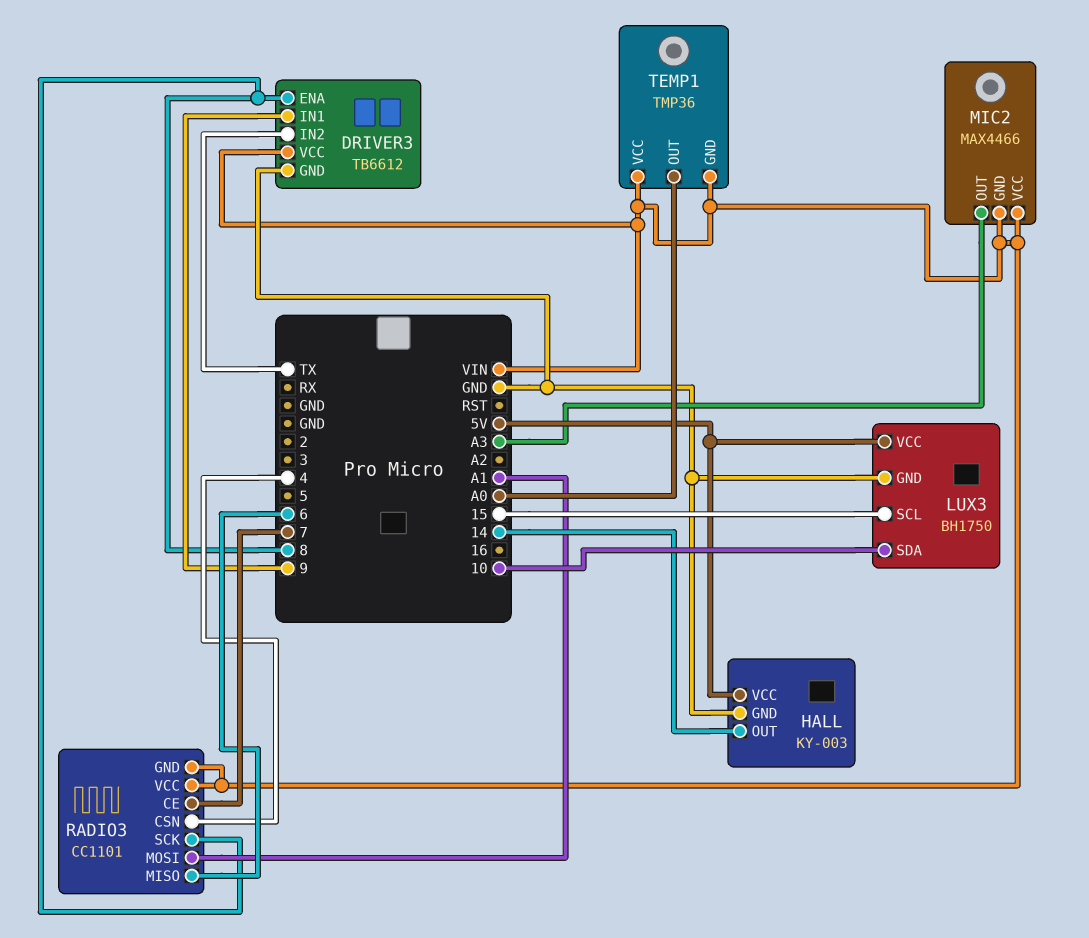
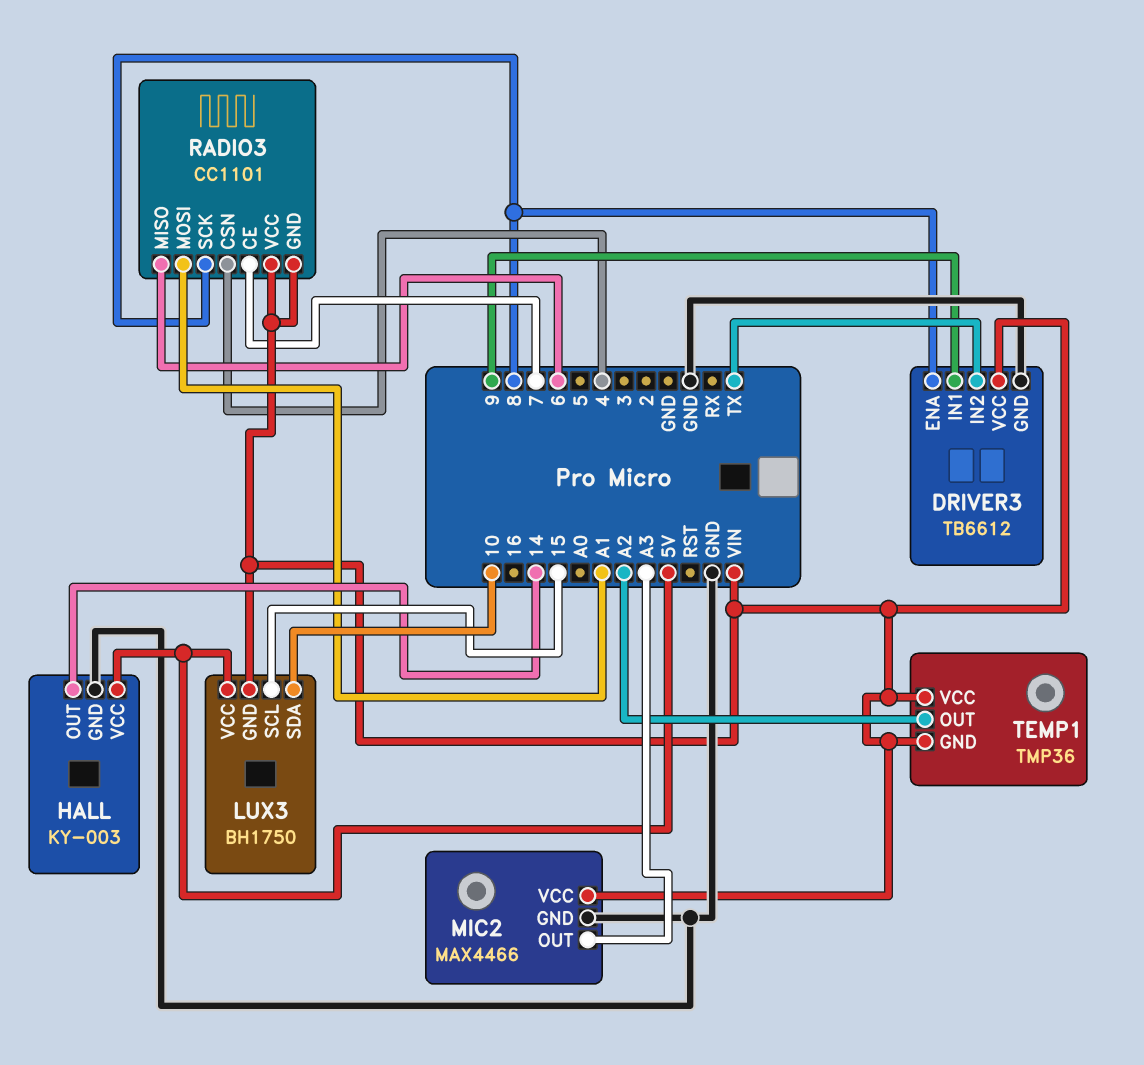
LUX3 pin GND: GND -> VIN
MIC2 pin GND: VIN -> GND
TEMP1 pin OUT: A0 -> A2

